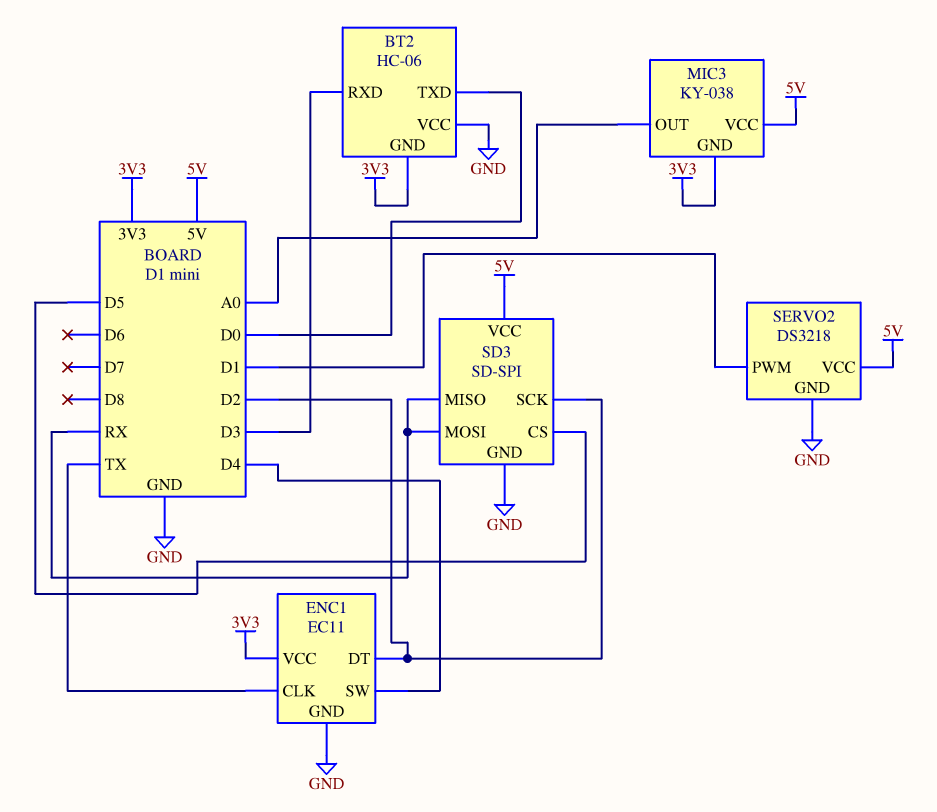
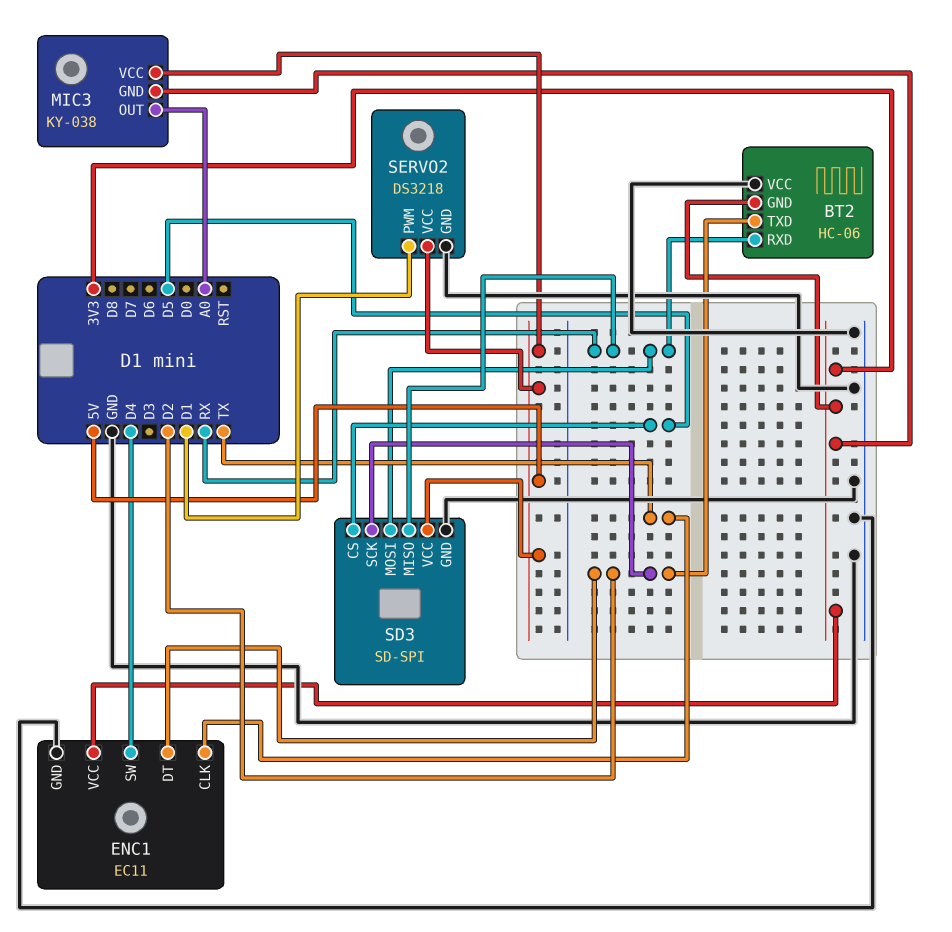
BT2 pin RXD: D3 -> RX
BT2 pin TXD: D0 -> D2

